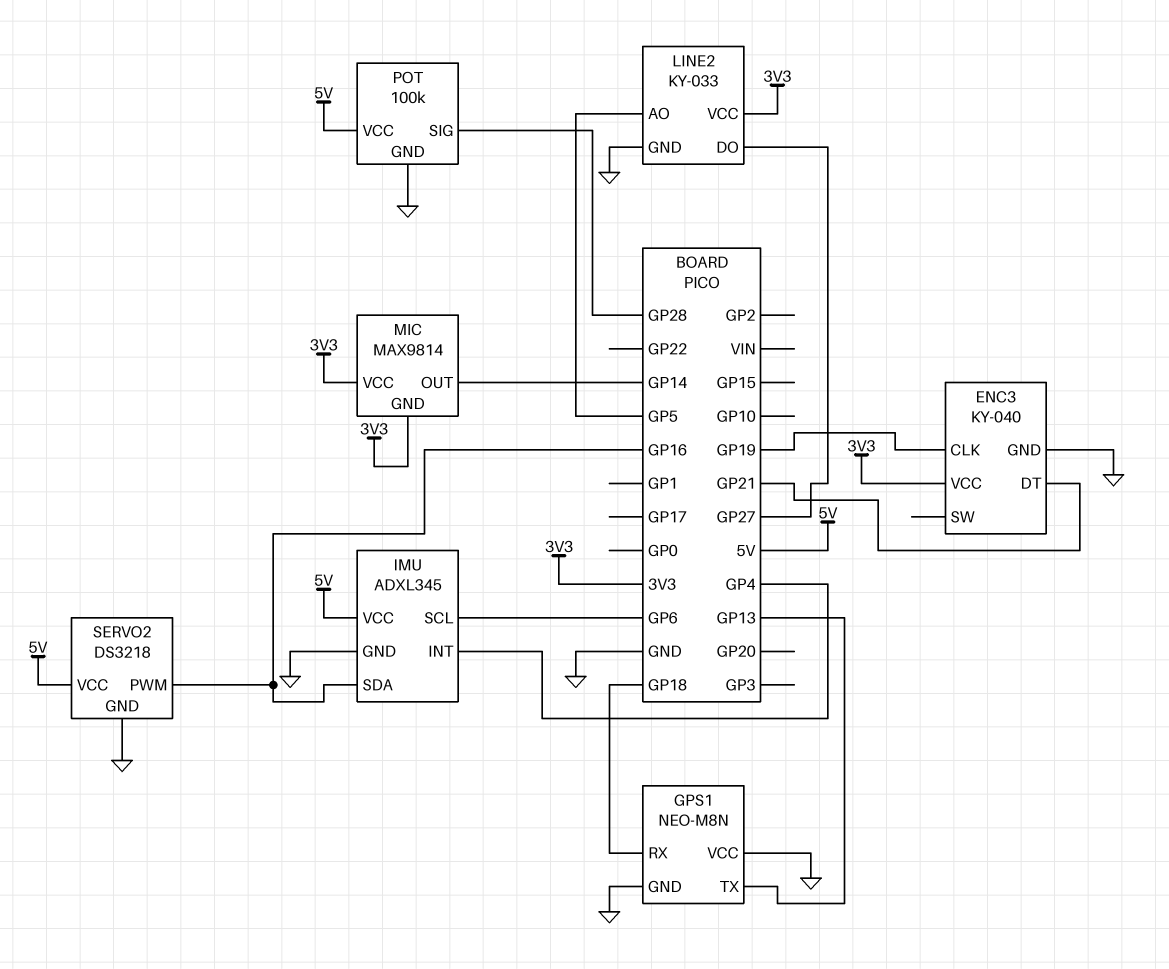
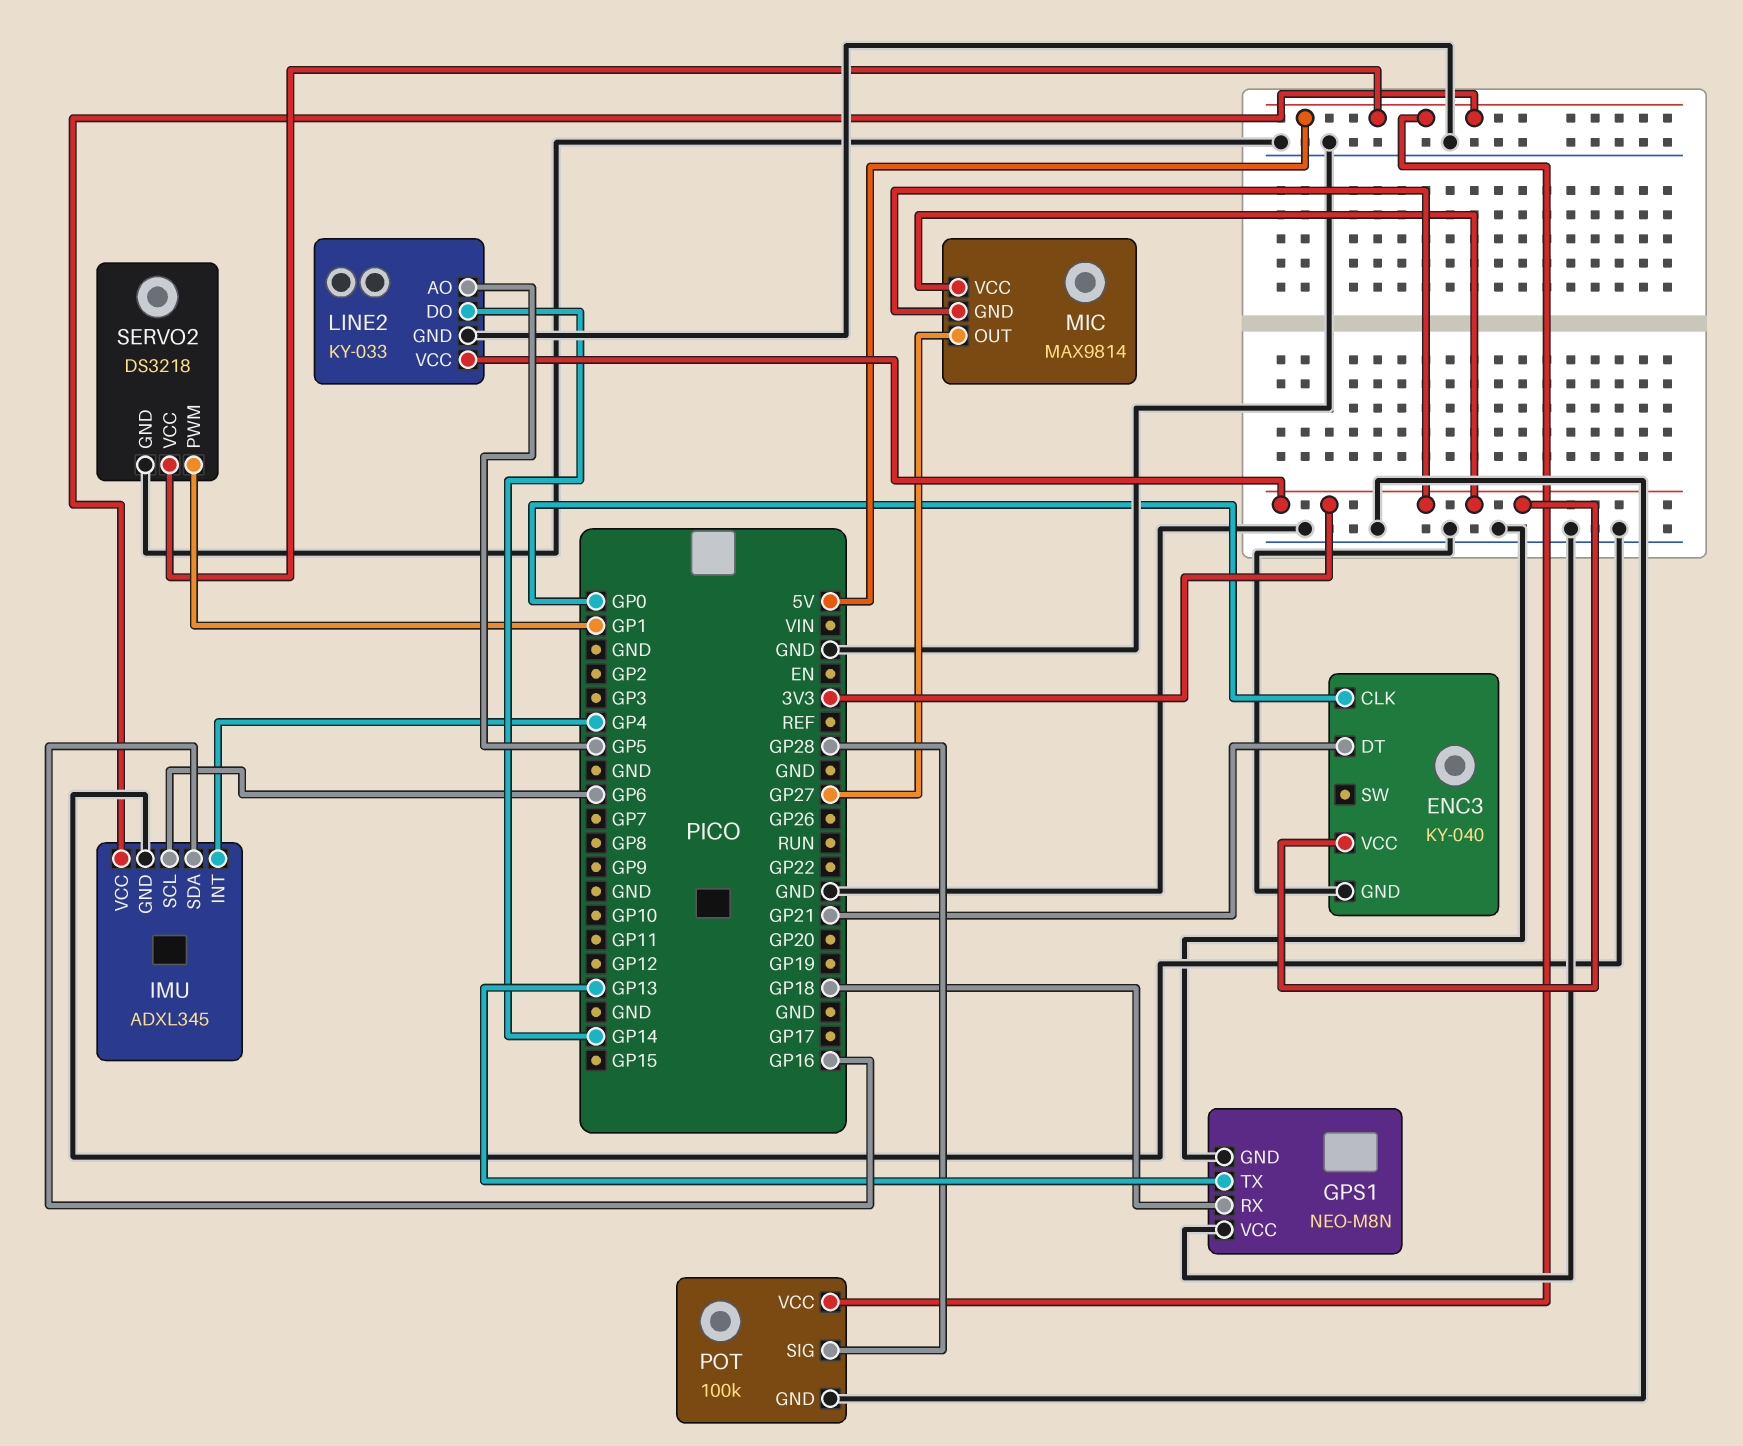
ENC3 pin CLK: GP19 -> GP0
LINE2 pin DO: GP27 -> GP14
MIC pin OUT: GP14 -> GP27
SERVO2 pin PWM: GP16 -> GP1

